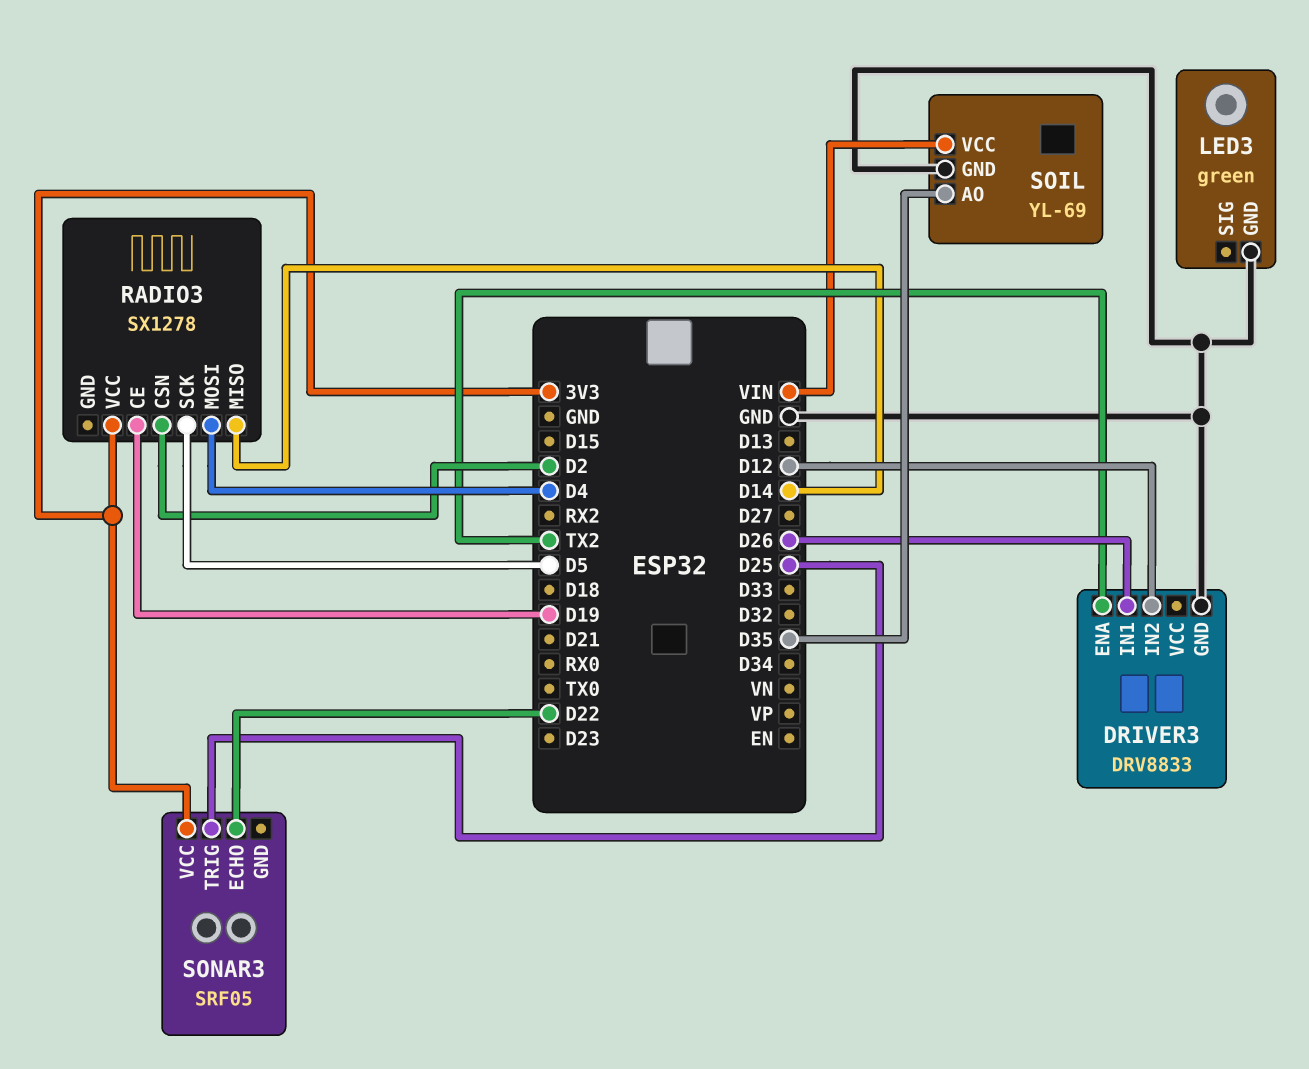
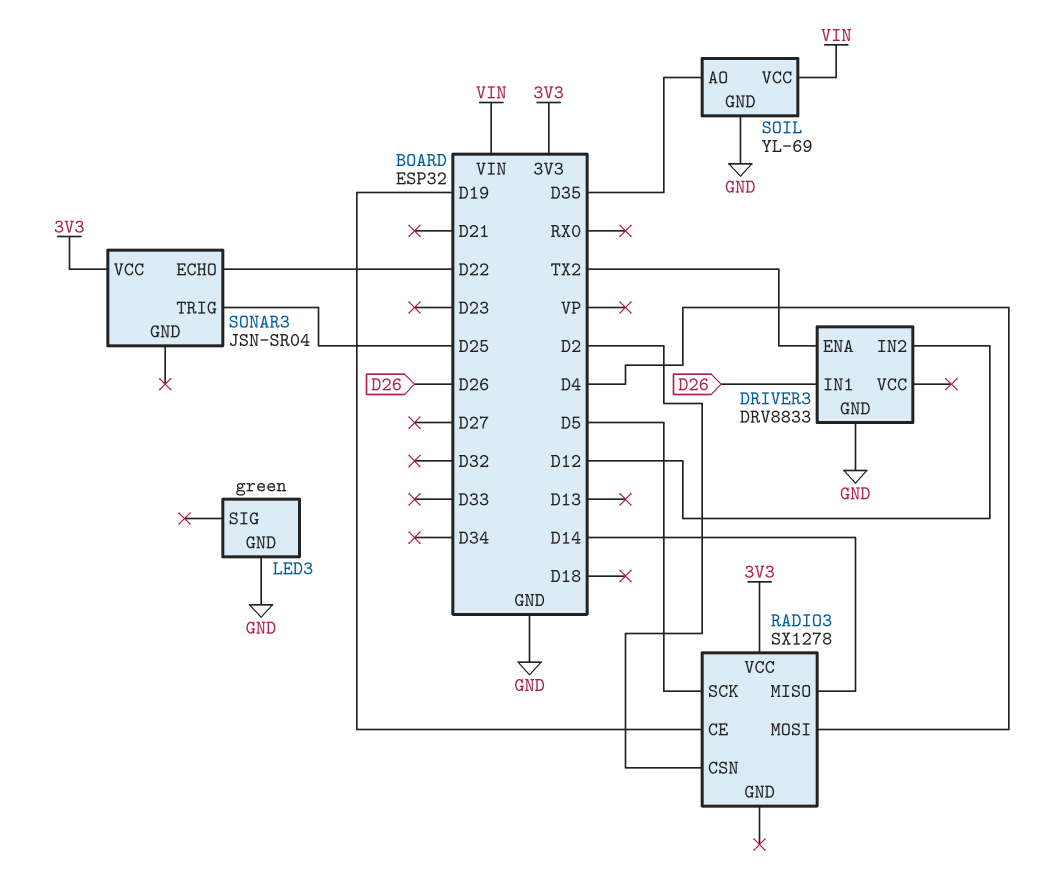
SONAR3: SRF05 -> JSN-SR04

